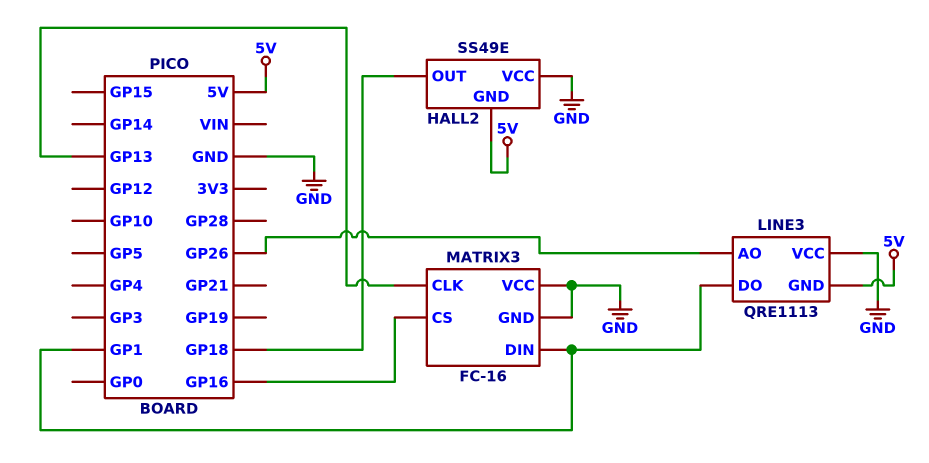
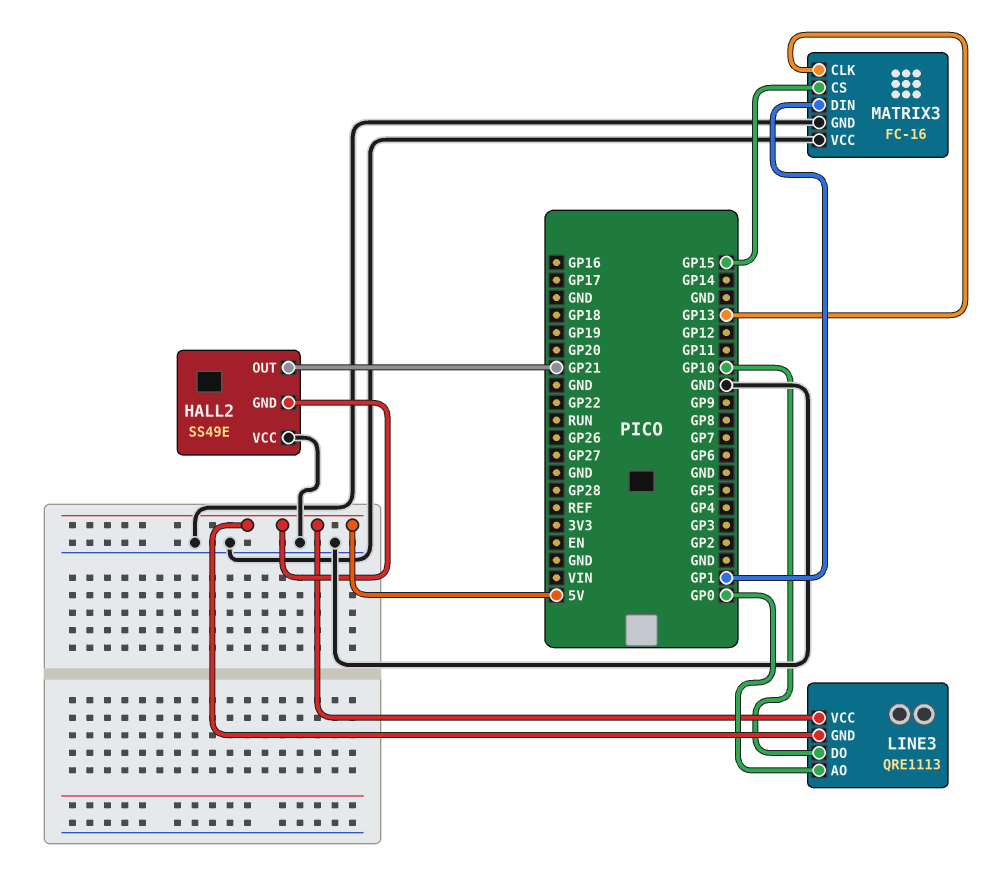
HALL2 pin OUT: GP18 -> GP21
LINE3 pin AO: GP26 -> GP0
LINE3 pin DO: GP1 -> GP10
LINE3 pin VCC: GND -> 5V
MATRIX3 pin CS: GP16 -> GP15

